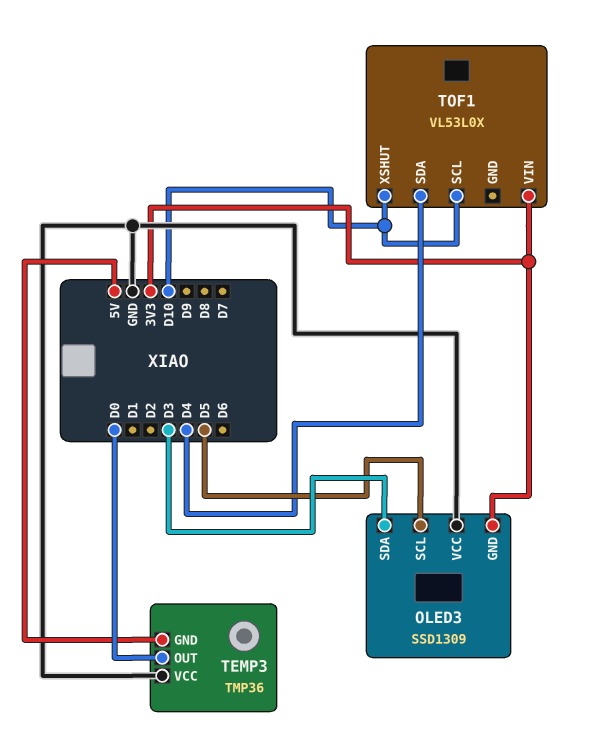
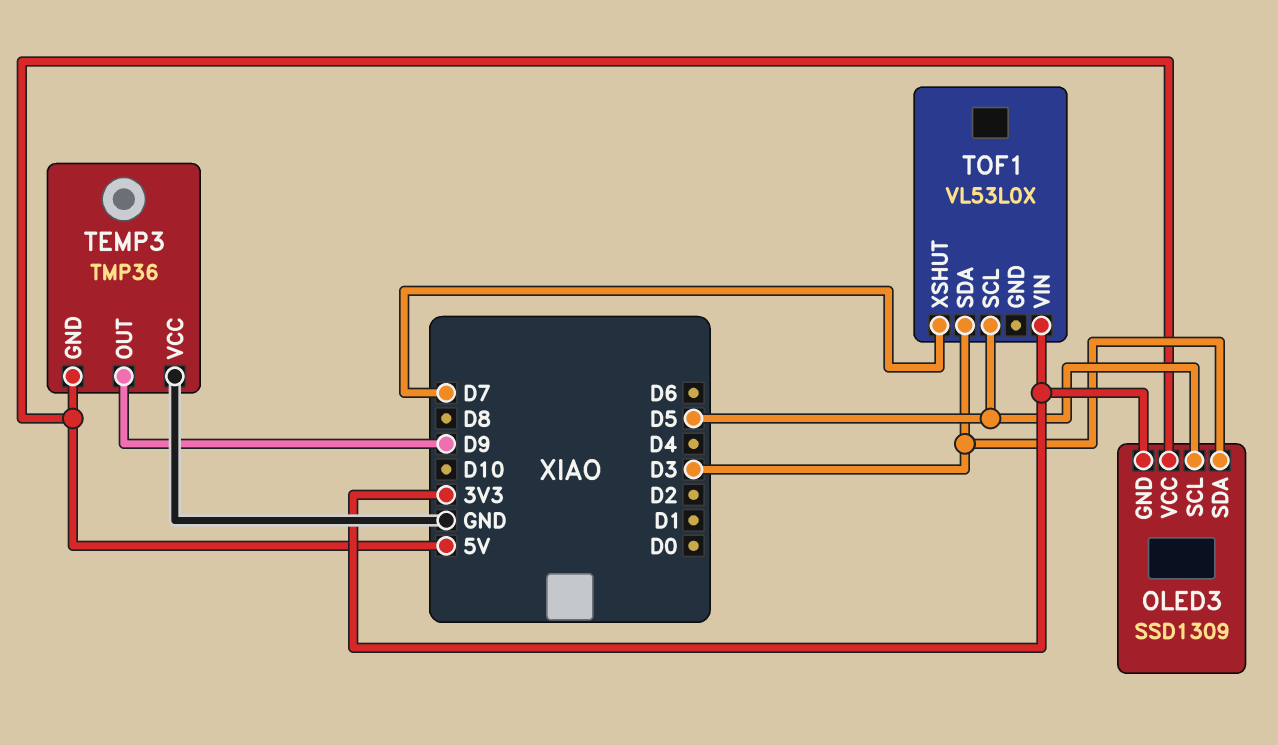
OLED3 pin VCC: GND -> 5V
TEMP3 pin OUT: D0 -> D9
TOF1 pin SCL: D10 -> D5
TOF1 pin SDA: D4 -> D3
TOF1 pin XSHUT: D10 -> D7

